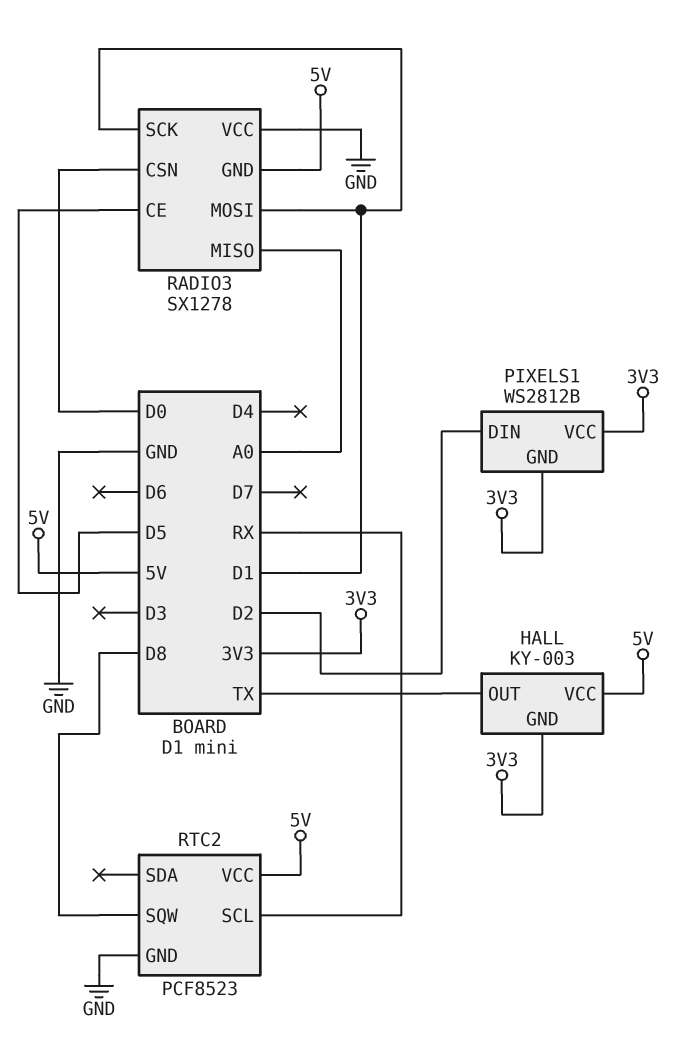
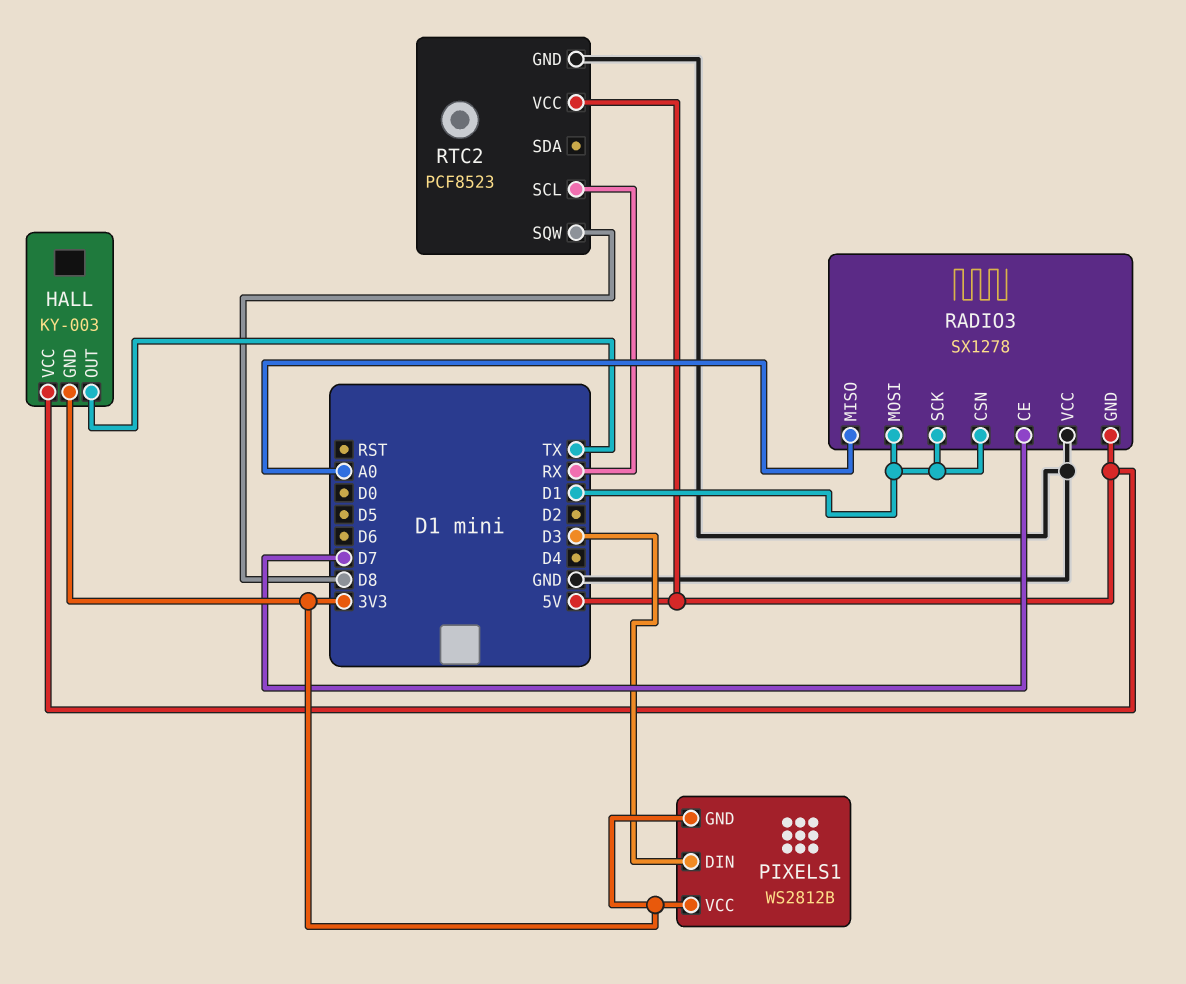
PIXELS1 pin DIN: D2 -> D3
RADIO3 pin CE: D5 -> D7
RADIO3 pin CSN: D0 -> D1

